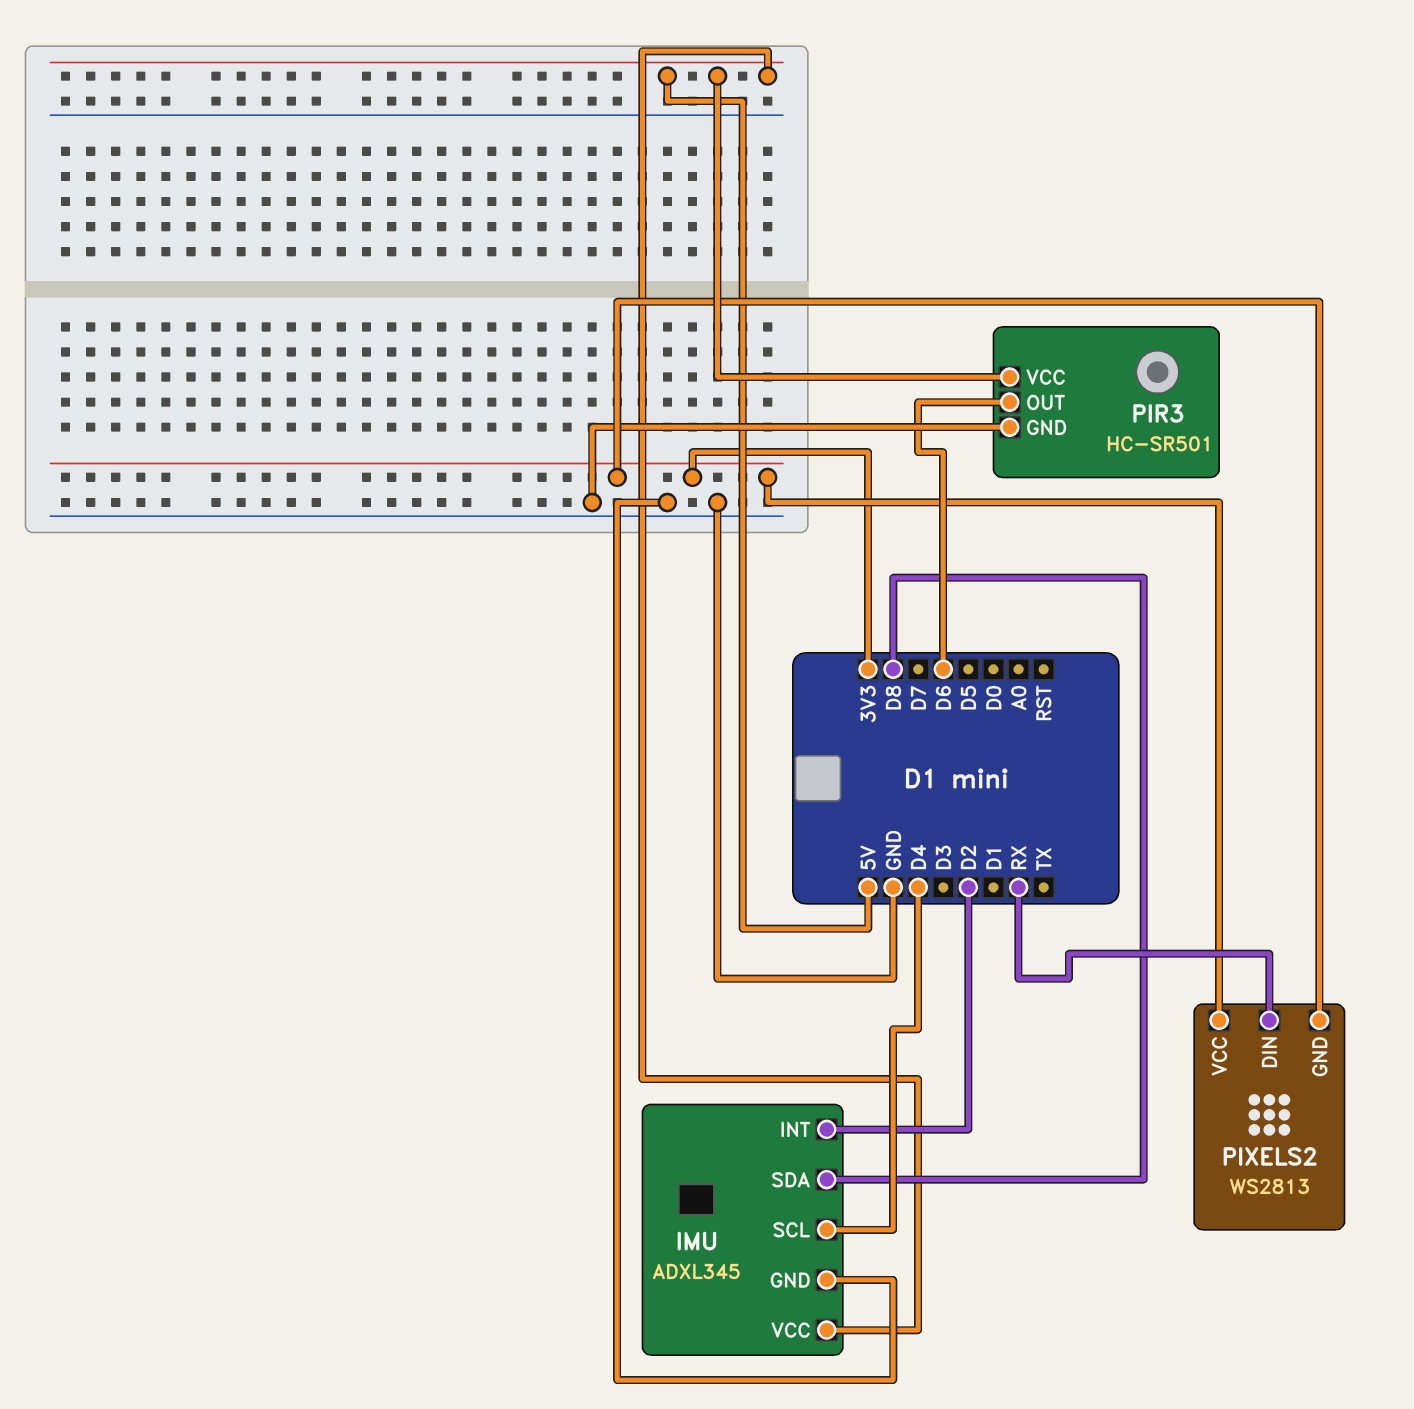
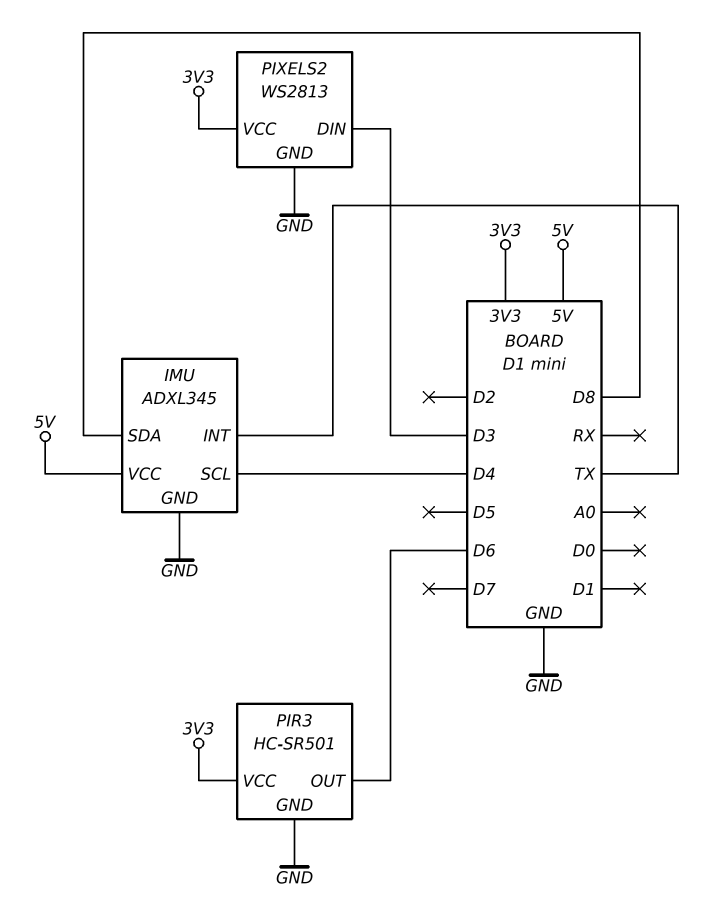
IMU pin INT: D2 -> TX
PIR3 pin VCC: 5V -> 3V3
PIXELS2 pin DIN: RX -> D3
PIXELS2 pin GND: 3V3 -> GND

